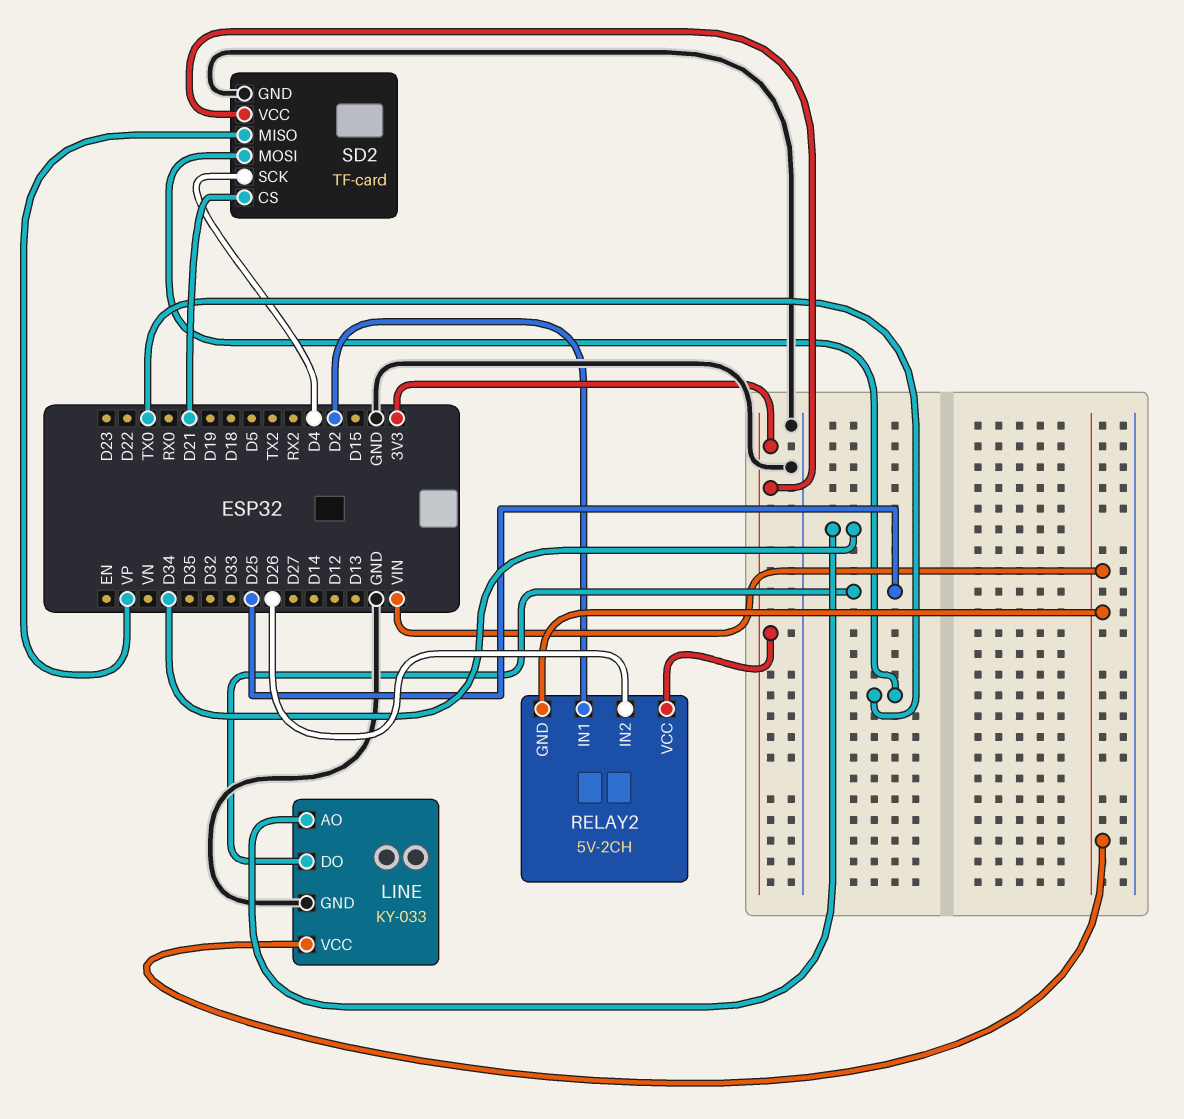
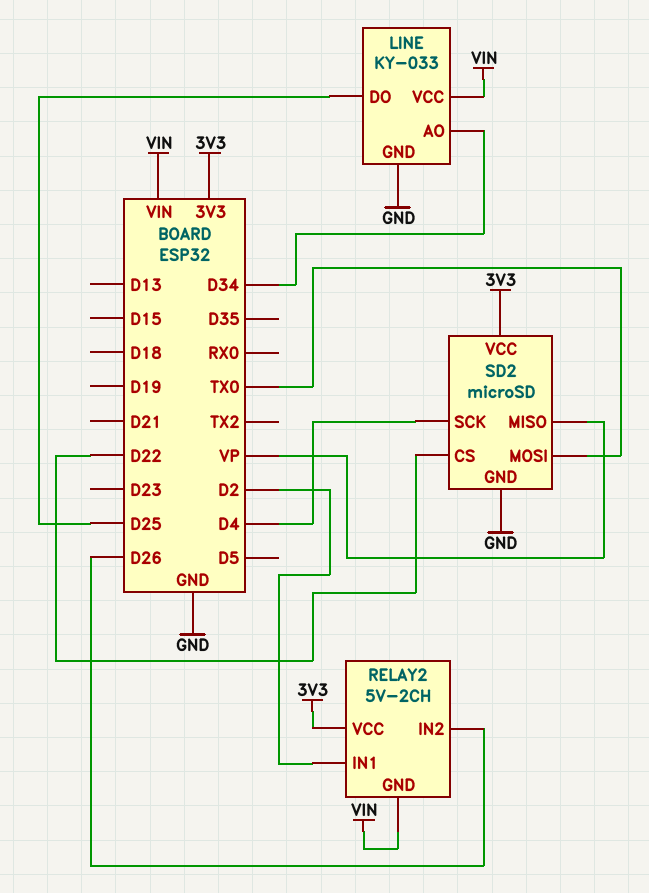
SD2: TF-card -> microSD
SD2 pin CS: D21 -> D22

